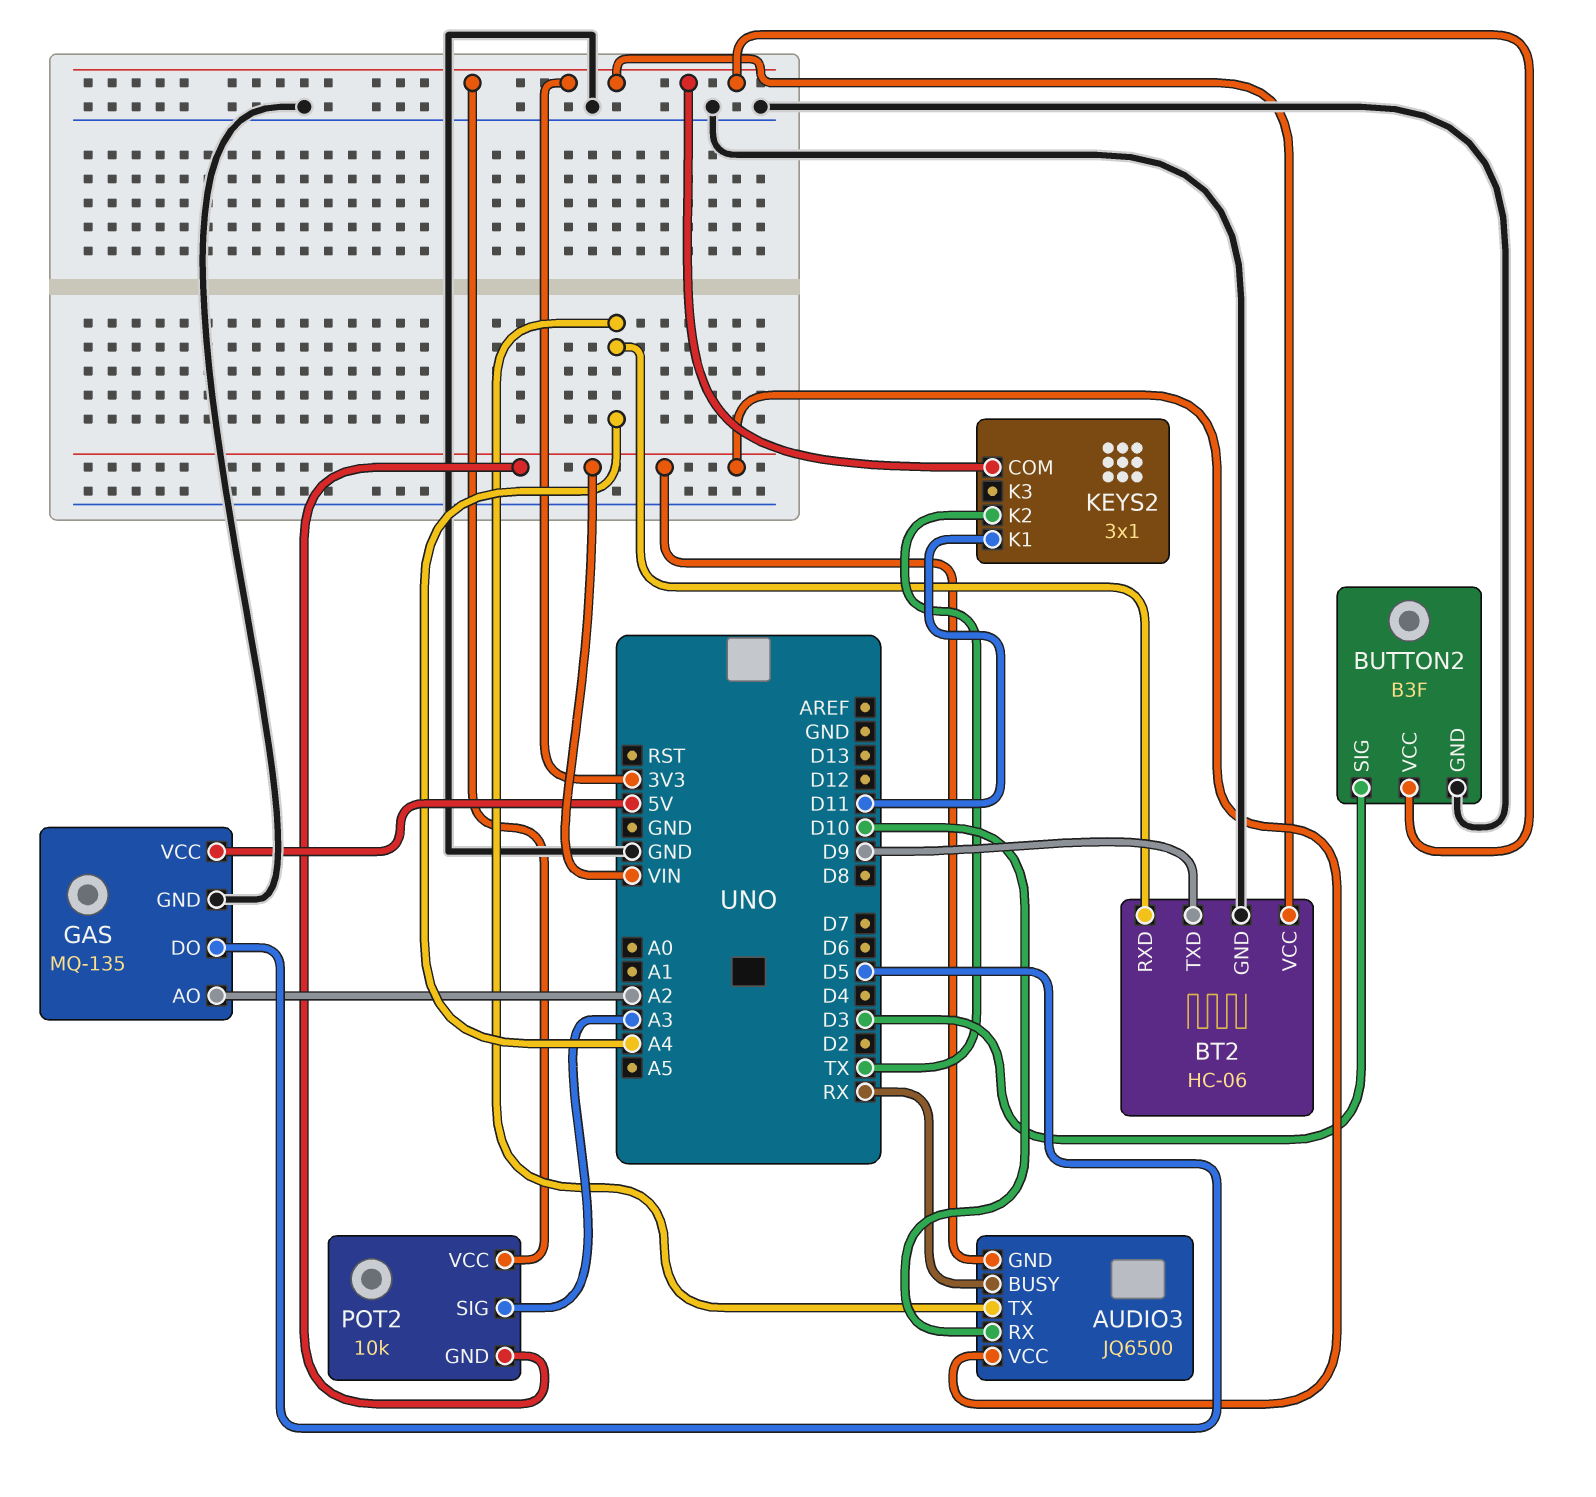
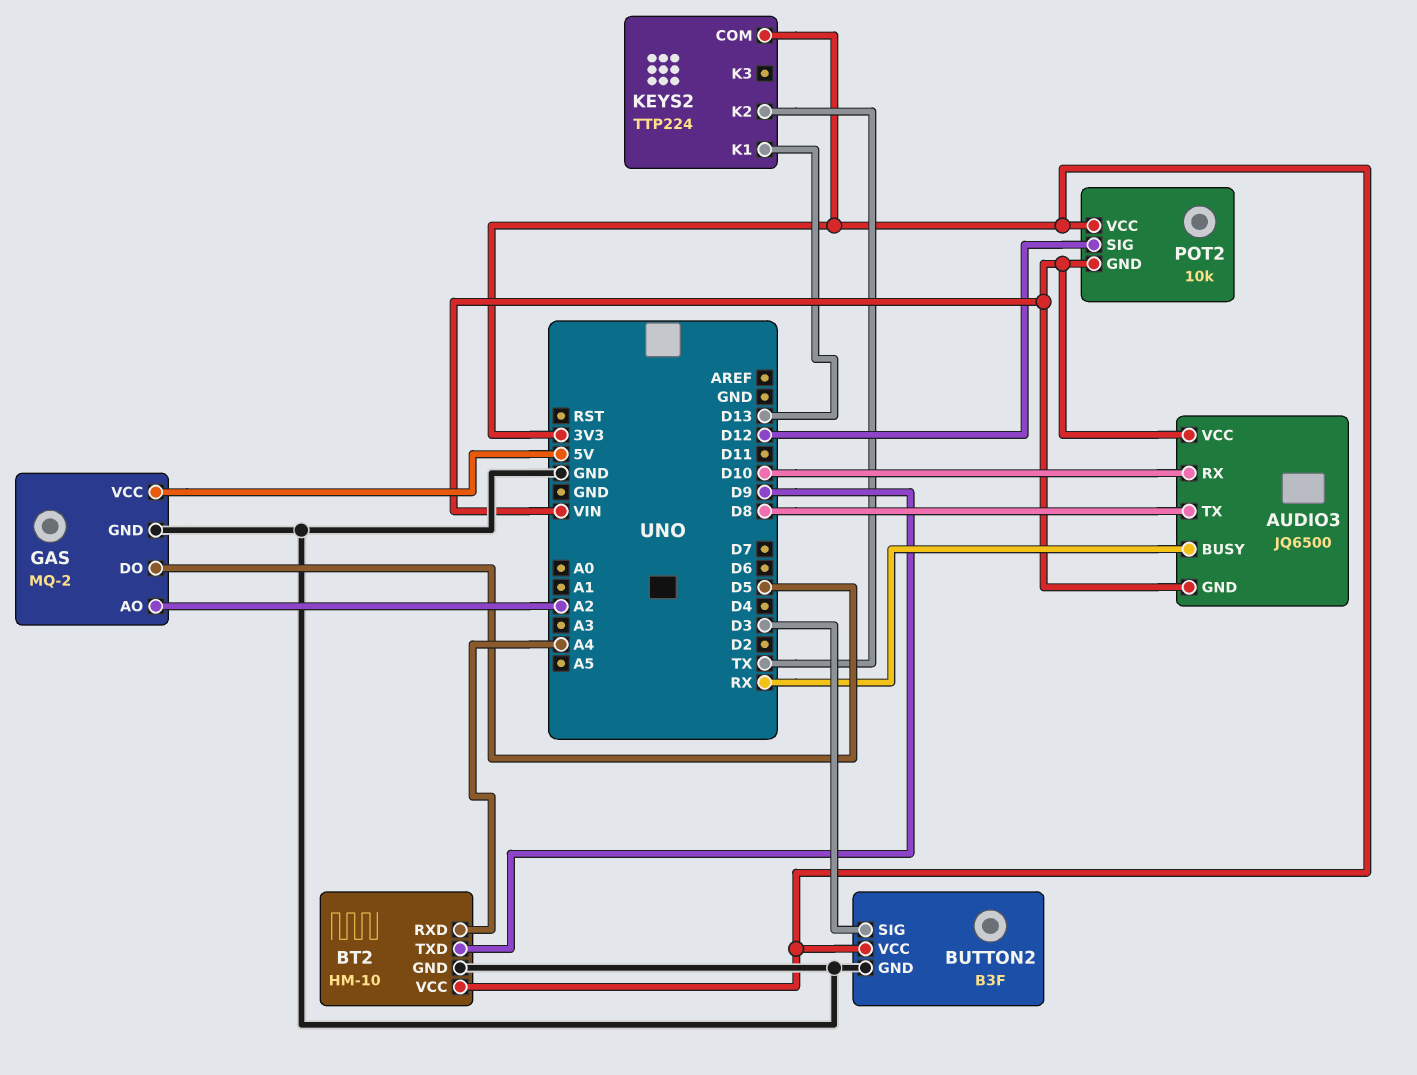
AUDIO3 pin TX: A4 -> D8
BT2: HC-06 -> HM-10
GAS: MQ-135 -> MQ-2
KEYS2: 3x1 -> TTP224
KEYS2 pin K1: D11 -> D13
POT2 pin SIG: A3 -> D12

